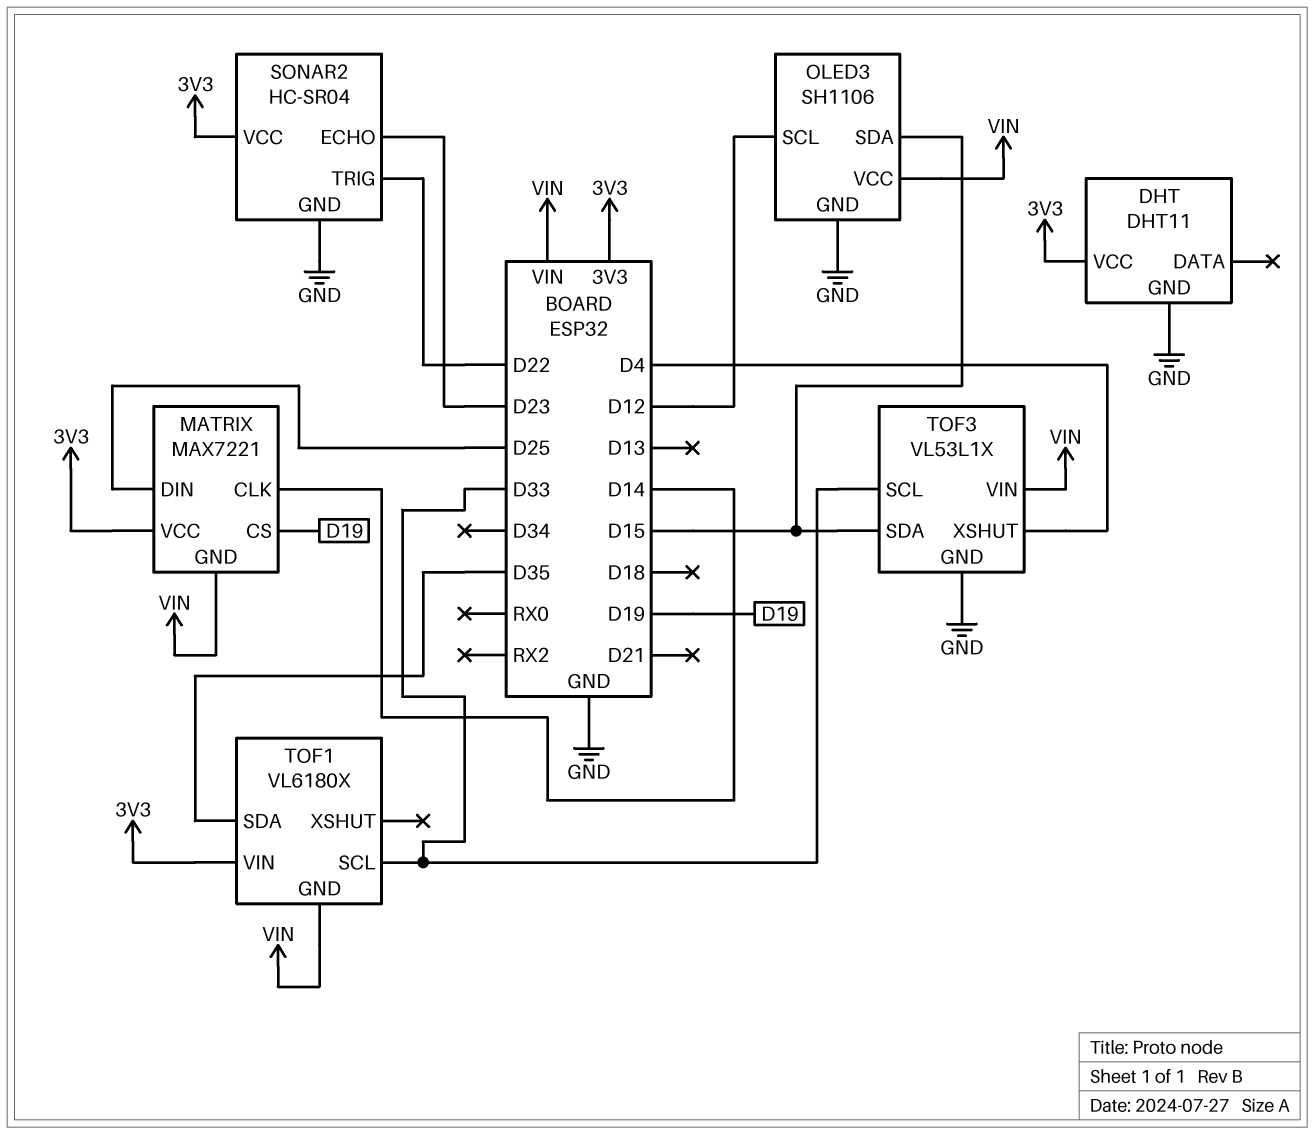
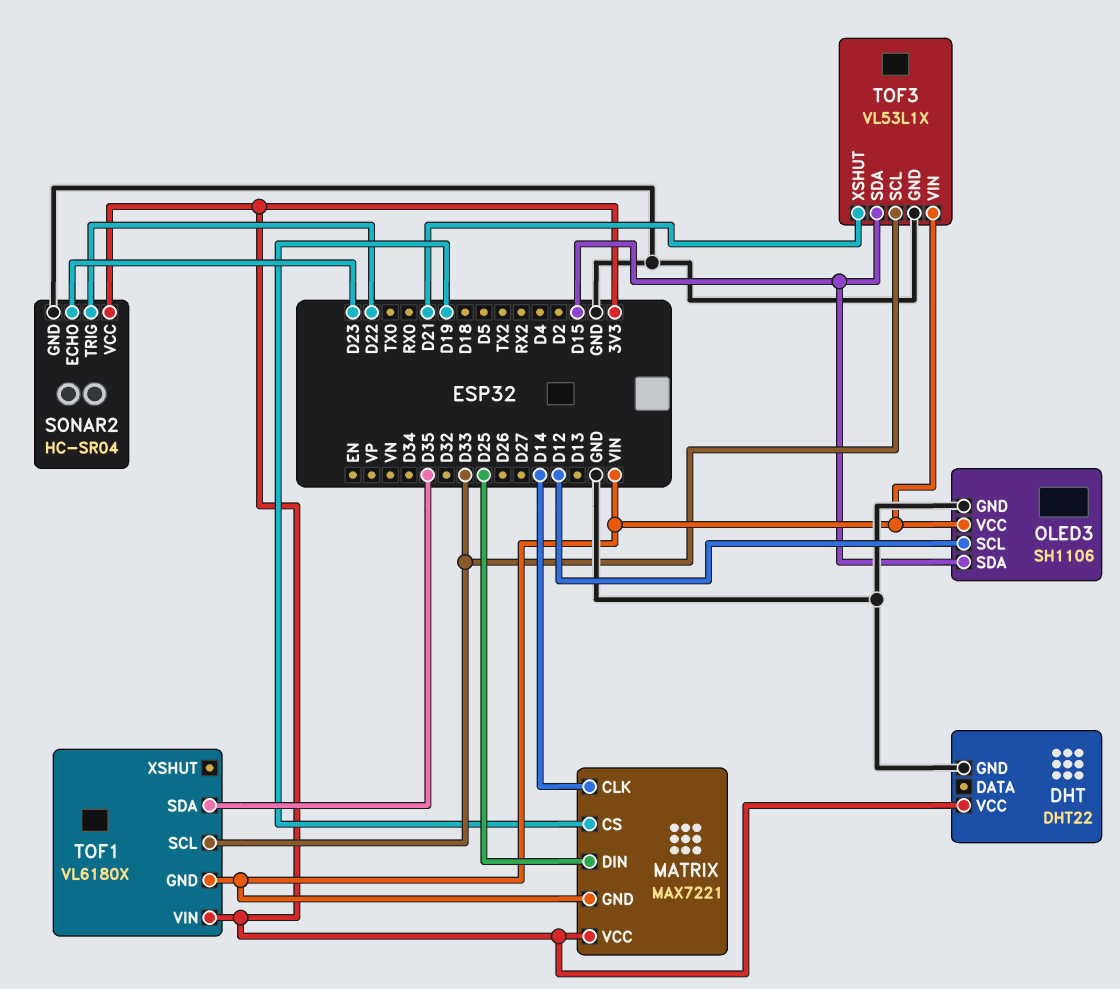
DHT: DHT11 -> DHT22
TOF3 pin XSHUT: D4 -> D21

